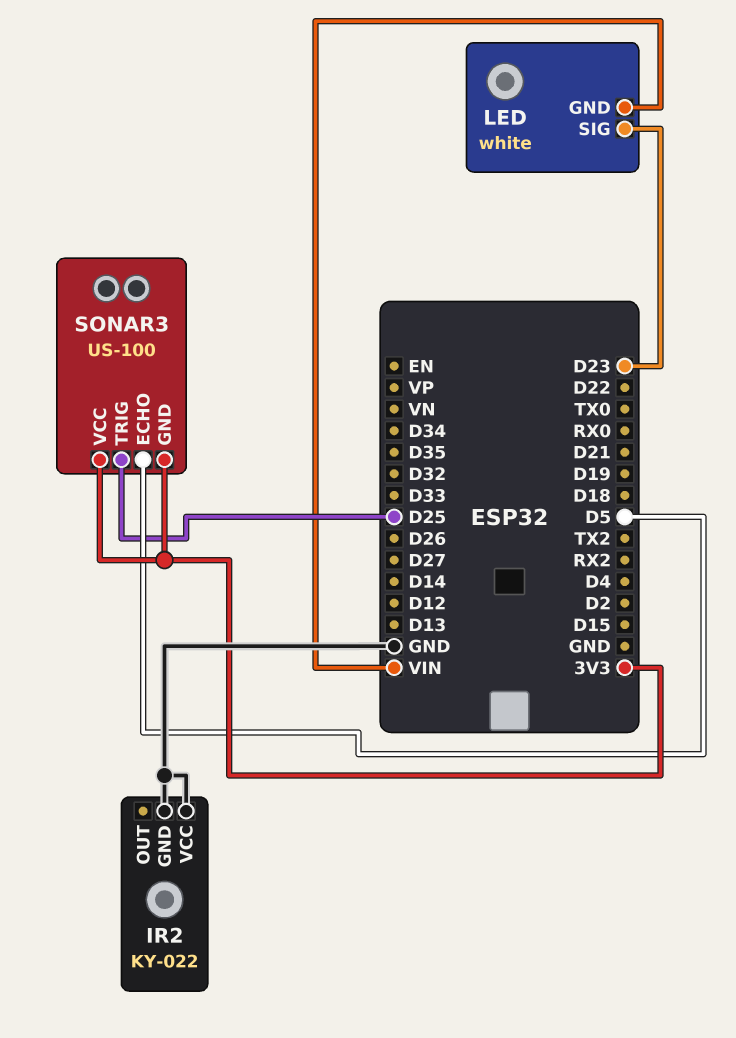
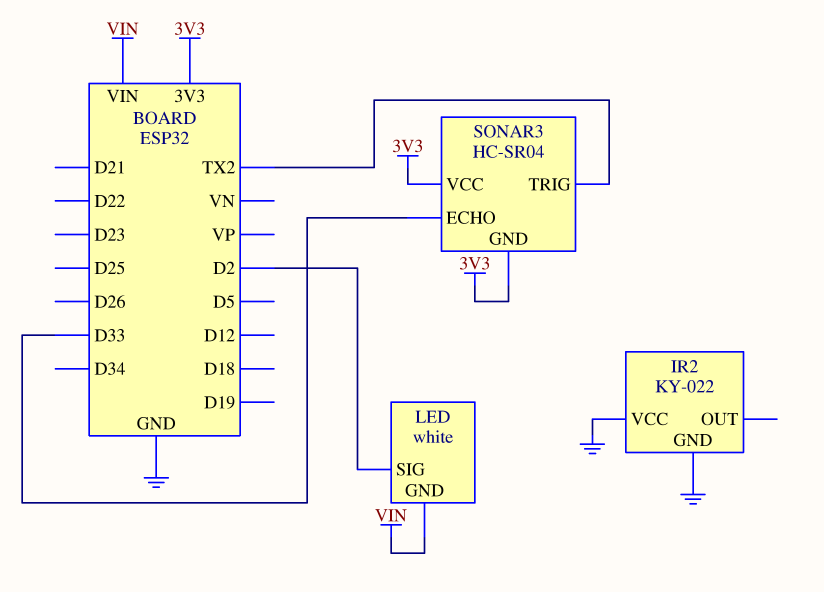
LED pin SIG: D23 -> D2
SONAR3: US-100 -> HC-SR04
SONAR3 pin ECHO: D5 -> D33
SONAR3 pin TRIG: D25 -> TX2

